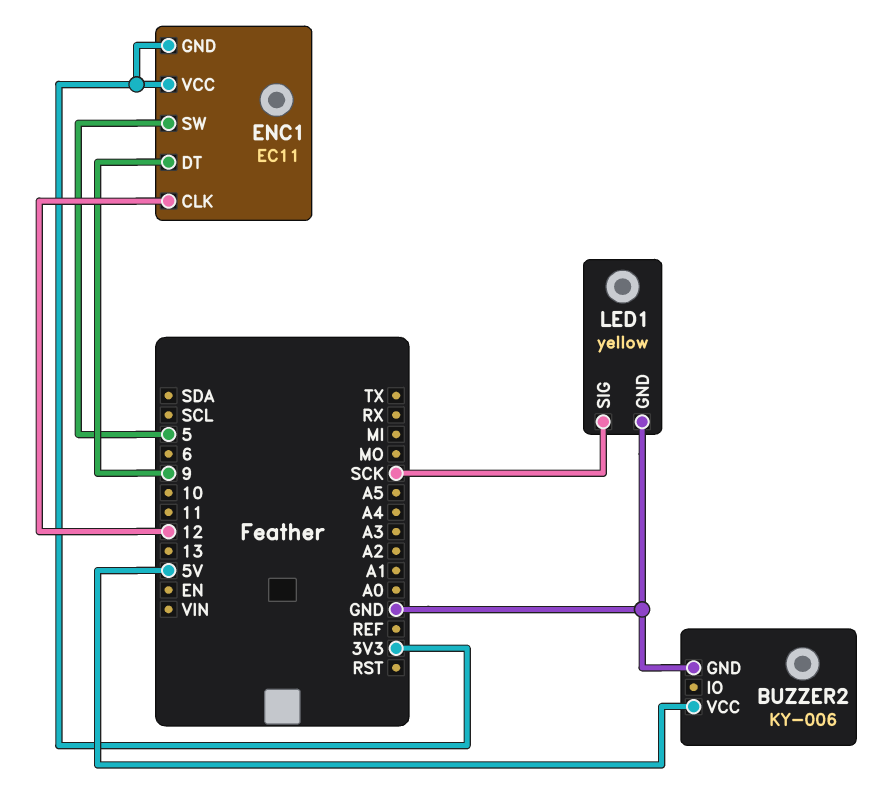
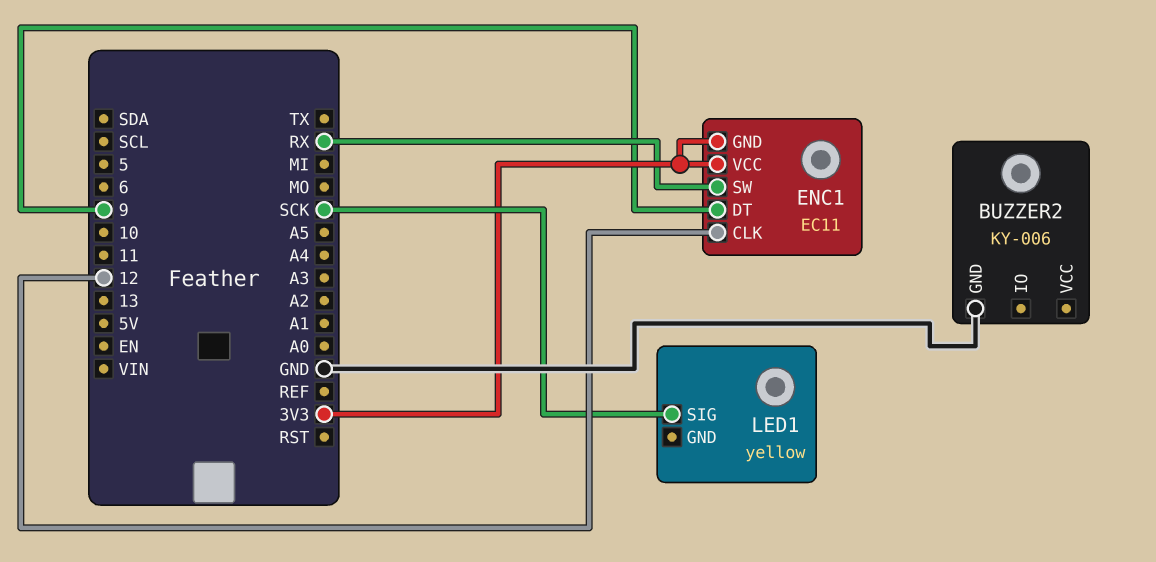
BUZZER2 pin VCC: 5V -> none
ENC1 pin SW: 5 -> RX
LED1 pin GND: GND -> none

